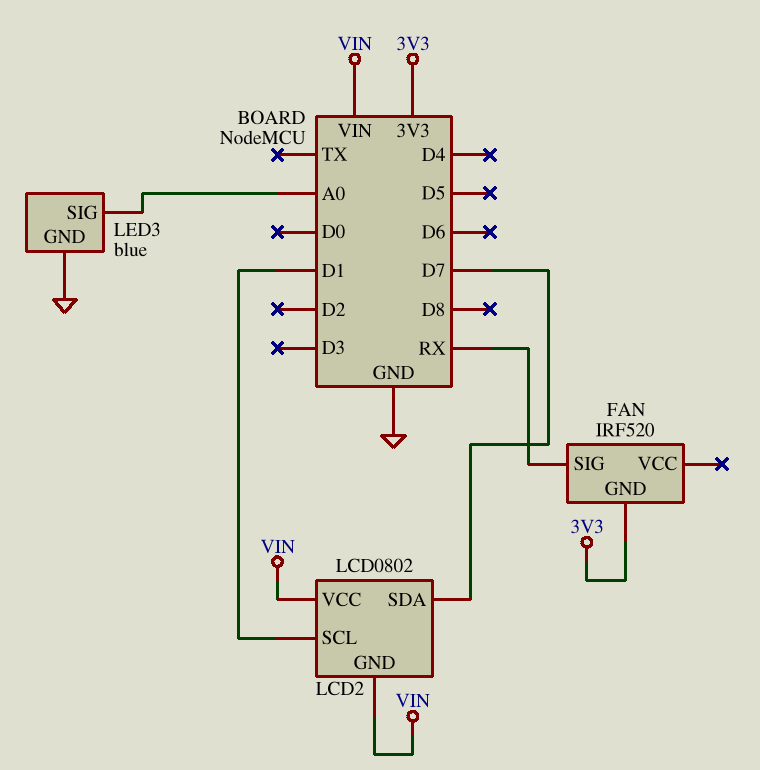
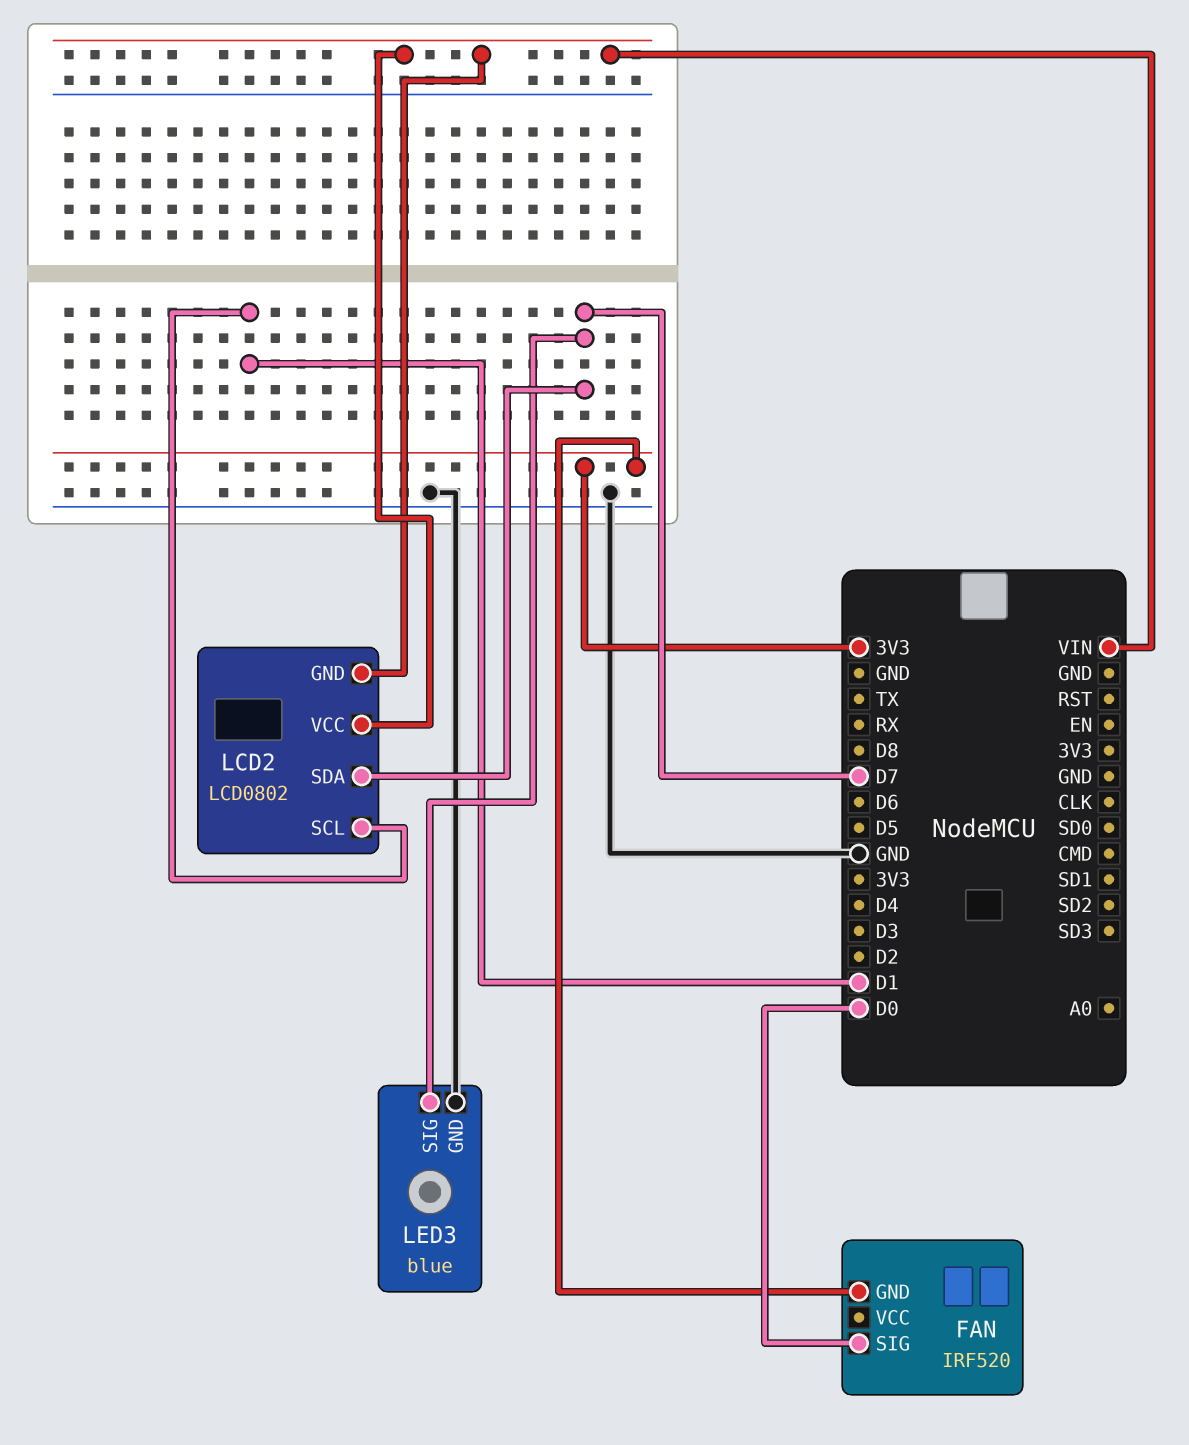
FAN pin SIG: RX -> D0
LED3 pin SIG: A0 -> D7

